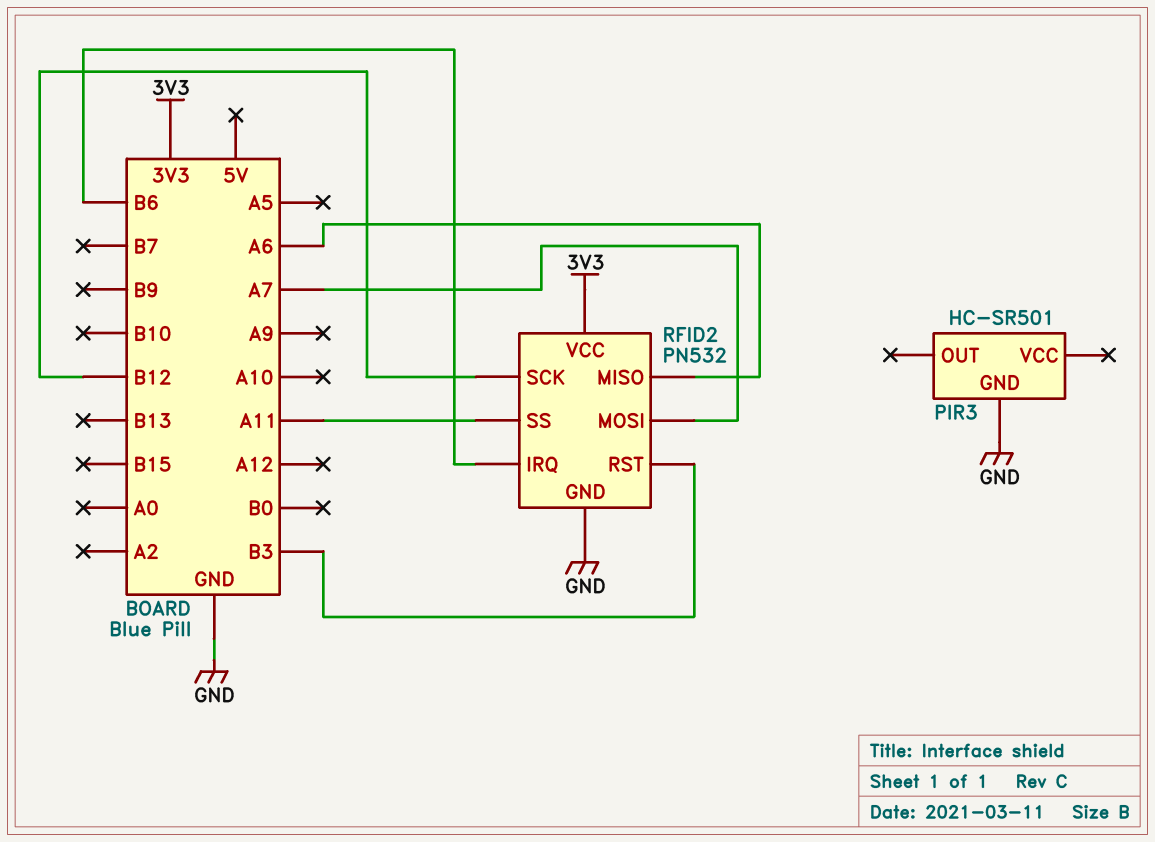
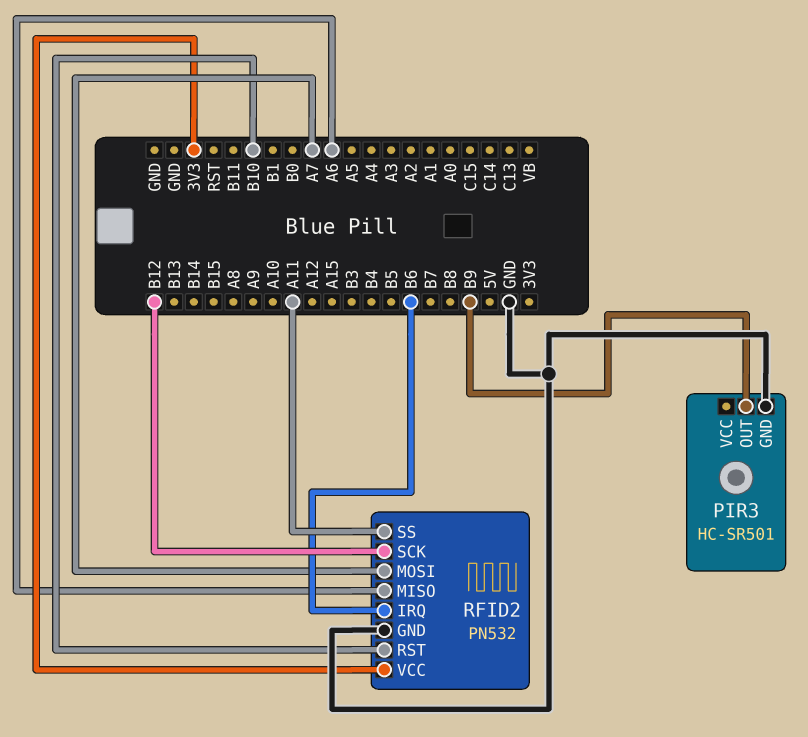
PIR3 pin OUT: none -> B9
RFID2 pin RST: B3 -> B10

